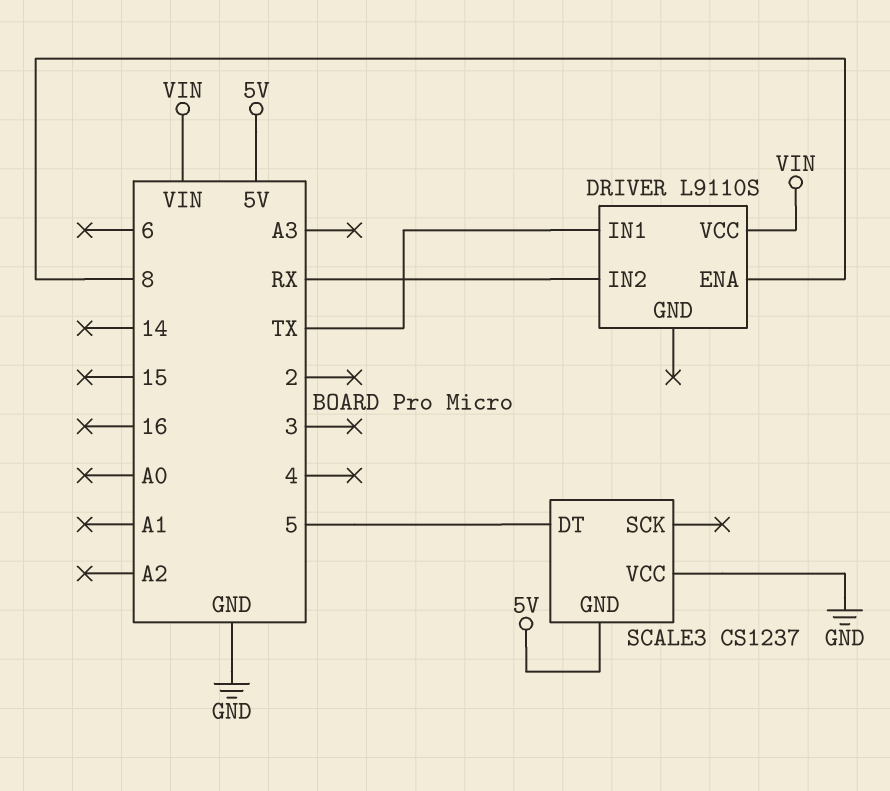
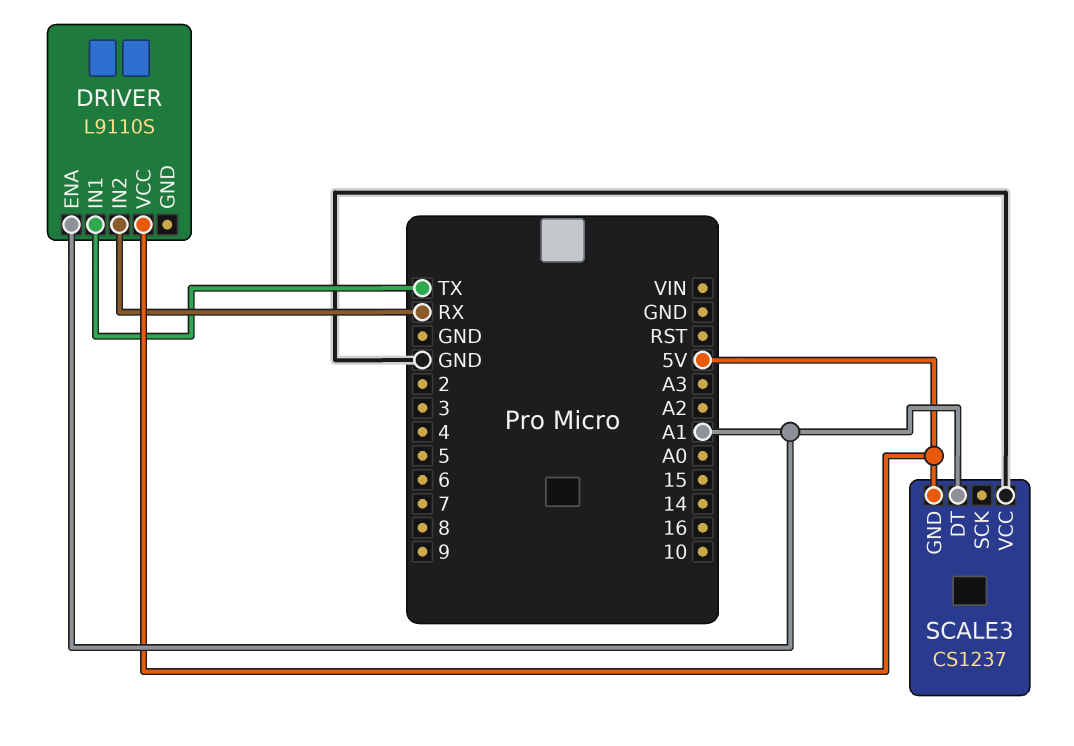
DRIVER pin ENA: 8 -> A1
DRIVER pin VCC: VIN -> 5V
SCALE3 pin DT: 5 -> A1

